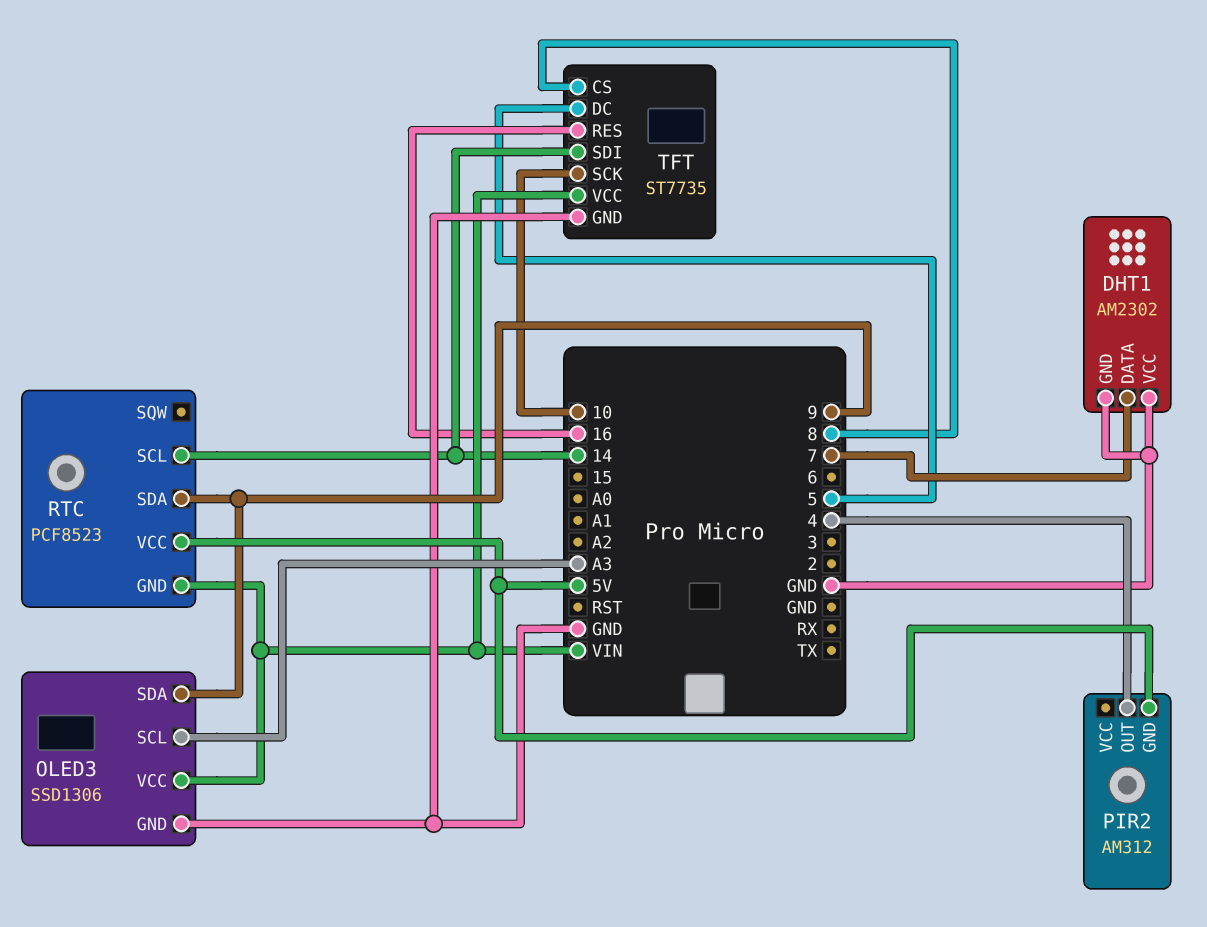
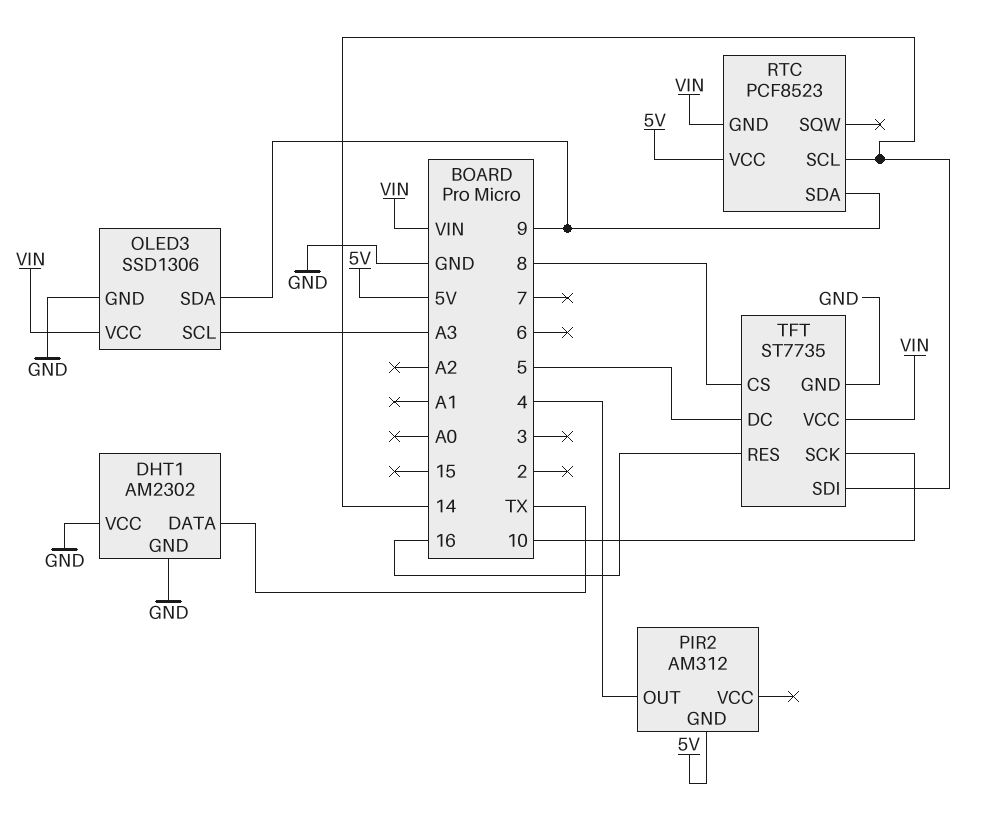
DHT1 pin DATA: 7 -> TX

